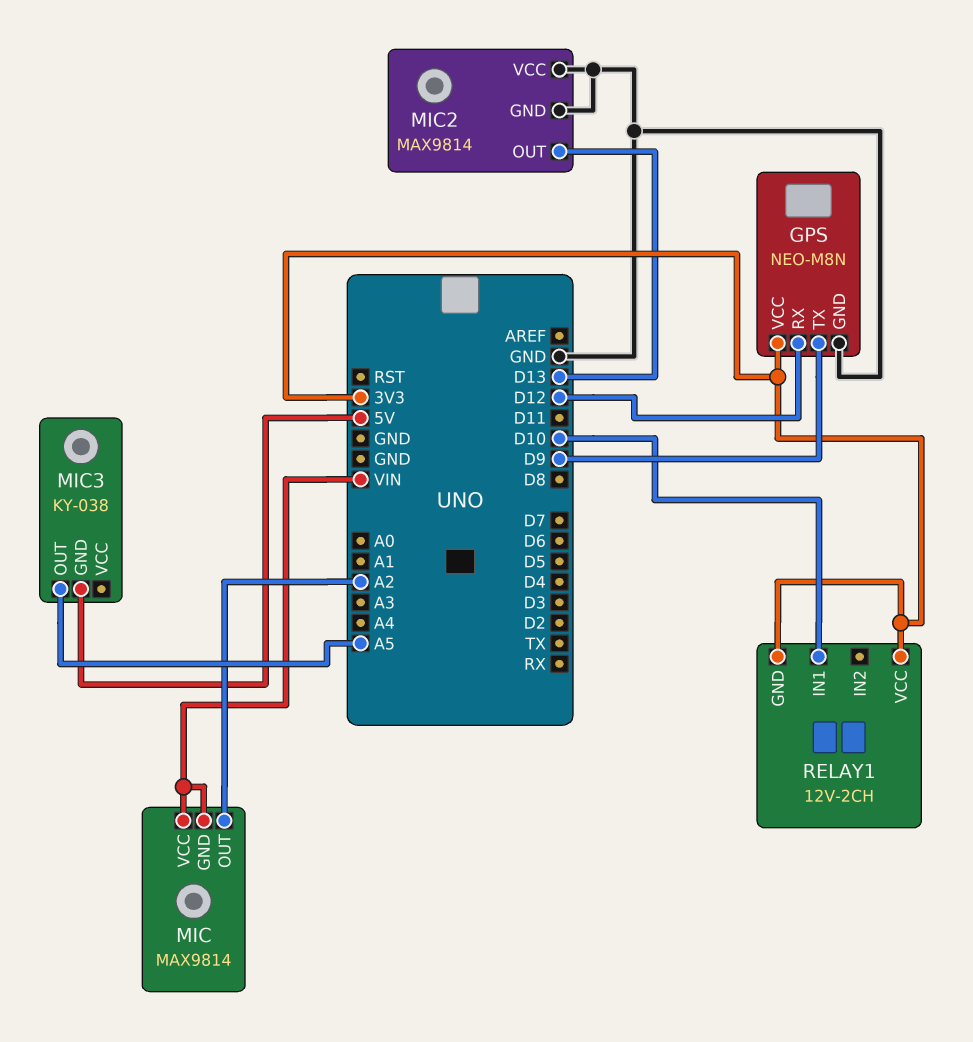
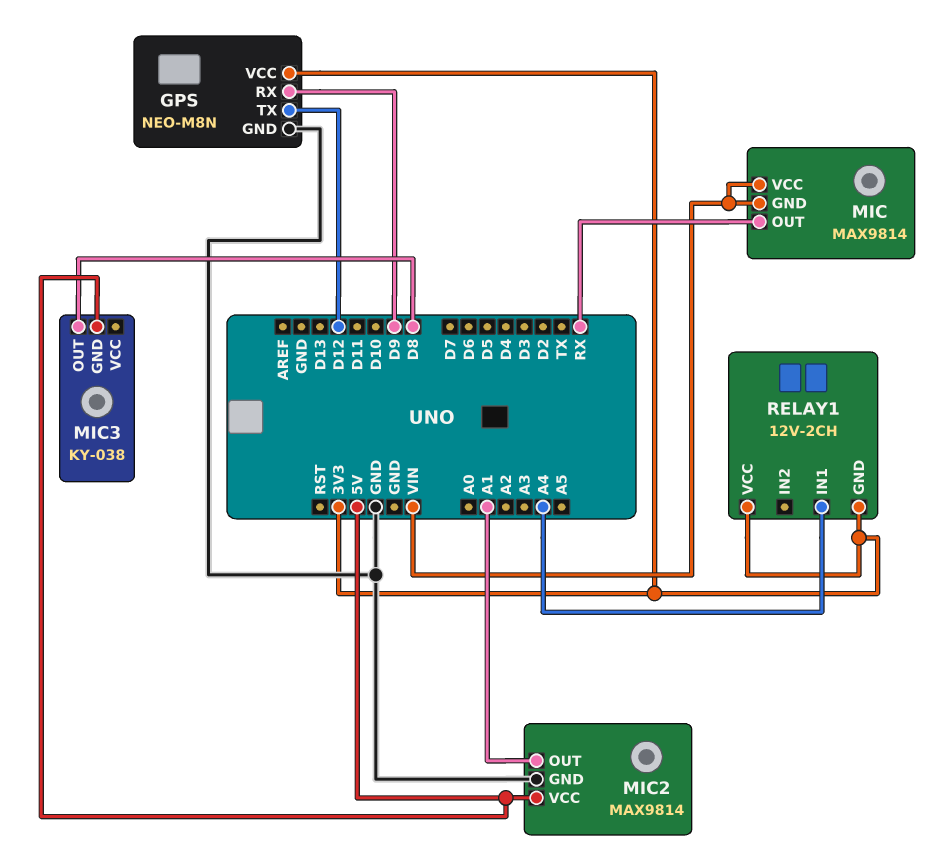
GPS pin RX: D12 -> D9
GPS pin TX: D9 -> D12
MIC pin OUT: A2 -> RX
MIC2 pin OUT: D13 -> A1
MIC2 pin VCC: GND -> 5V
MIC3 pin OUT: A5 -> D8
RELAY1 pin IN1: D10 -> A4

